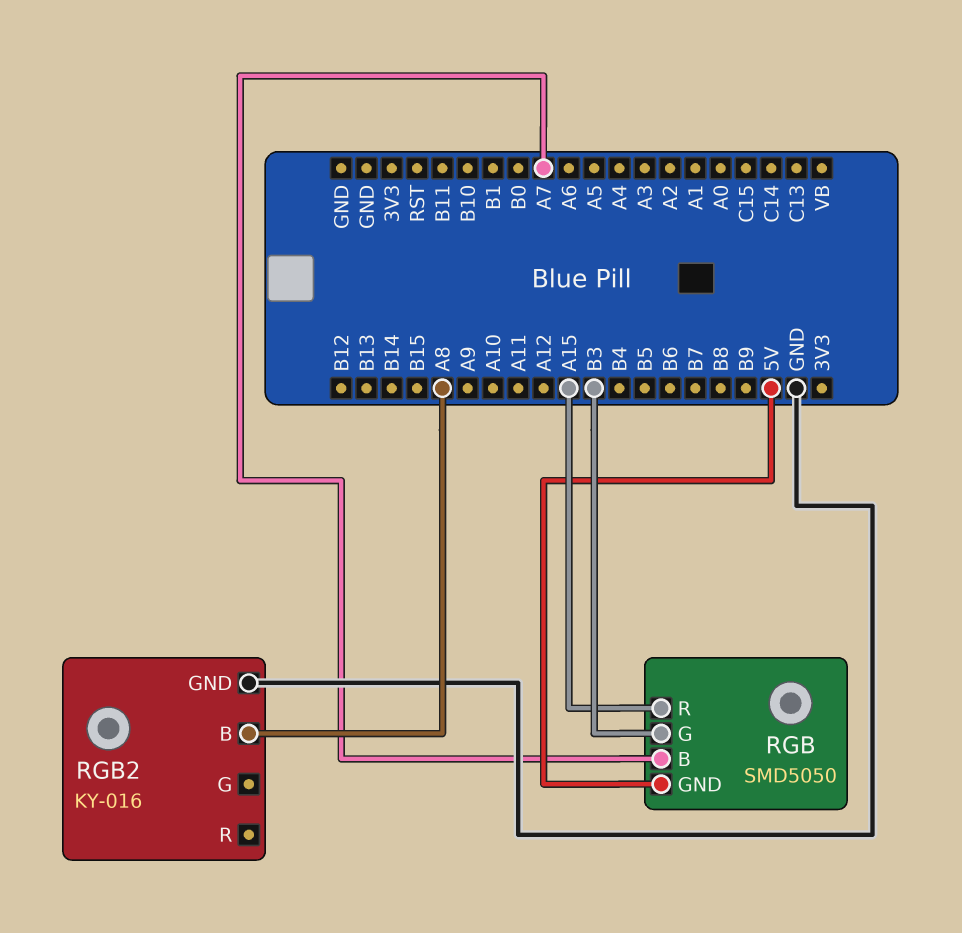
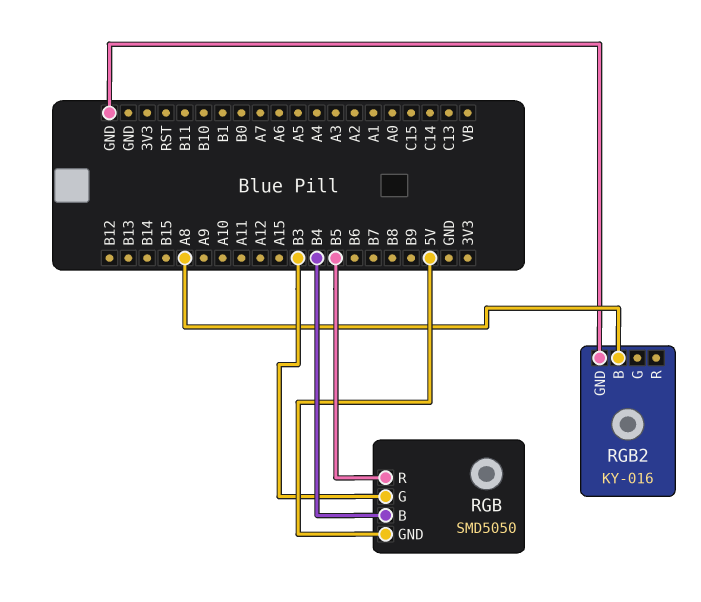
RGB pin B: A7 -> B4
RGB pin R: A15 -> B5

